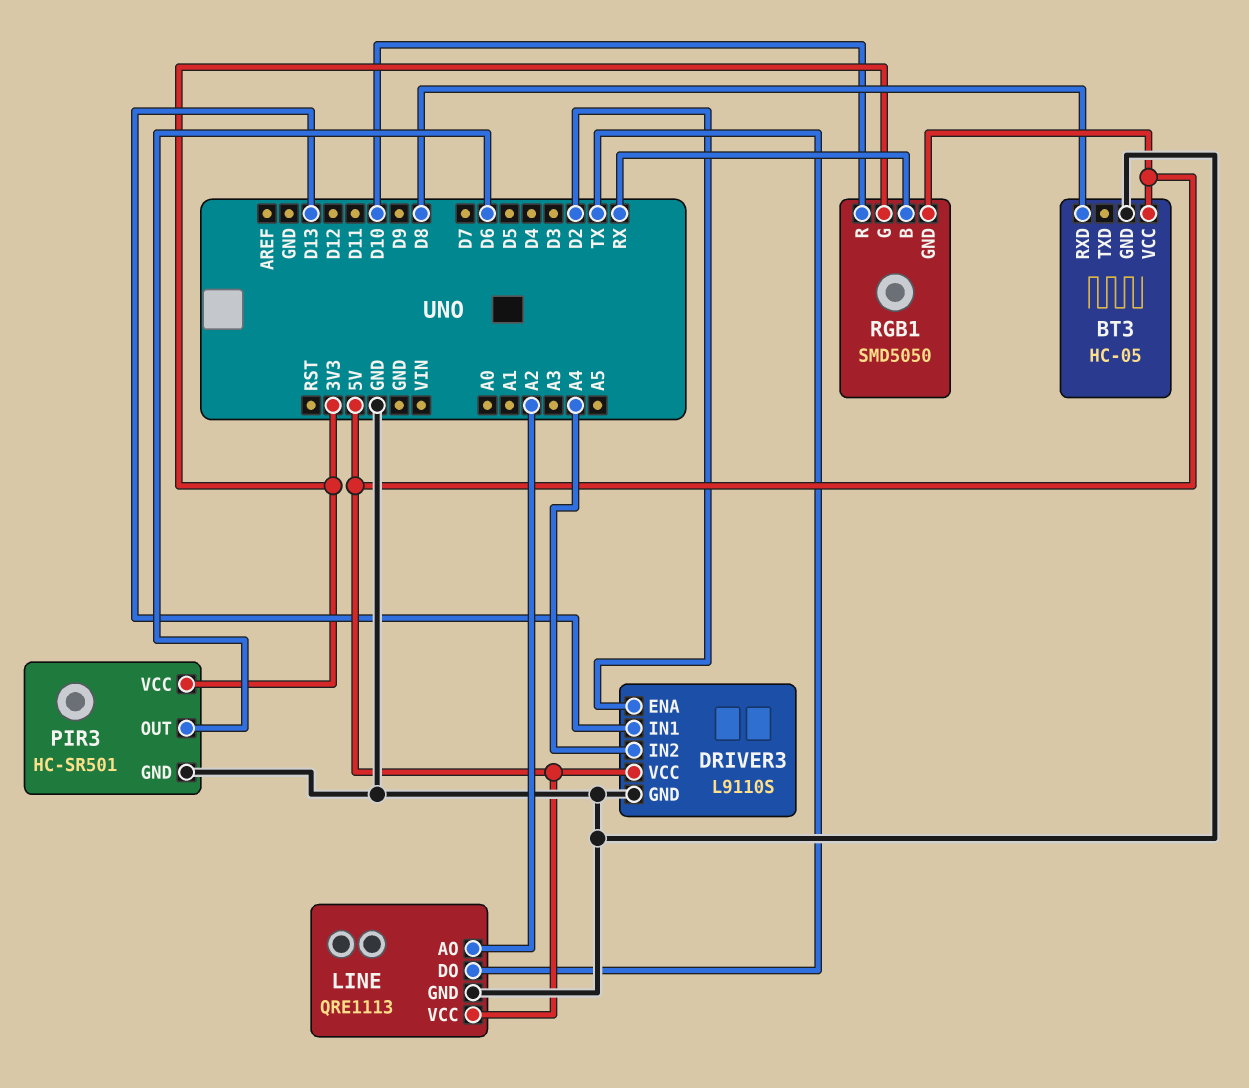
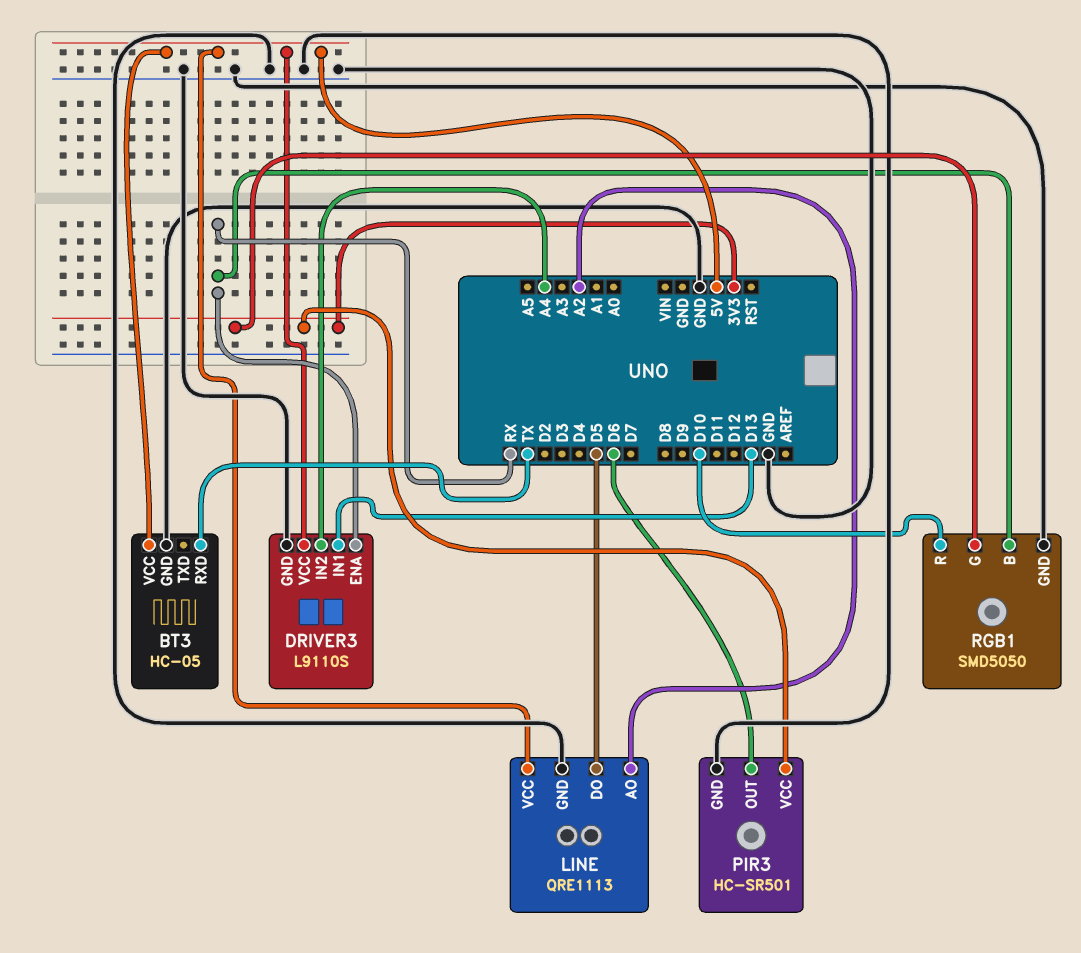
BT3 pin RXD: D8 -> TX
DRIVER3 pin ENA: D2 -> RX
LINE pin DO: TX -> D5
RGB1 pin GND: 5V -> GND

